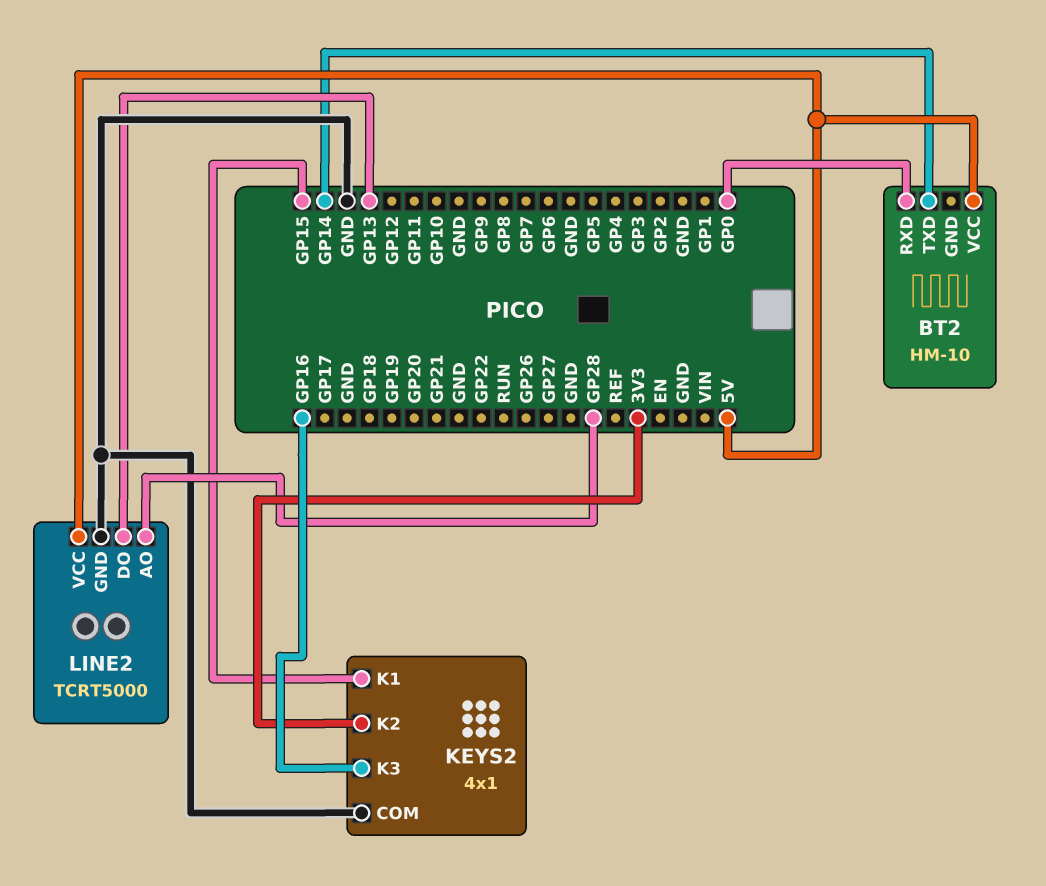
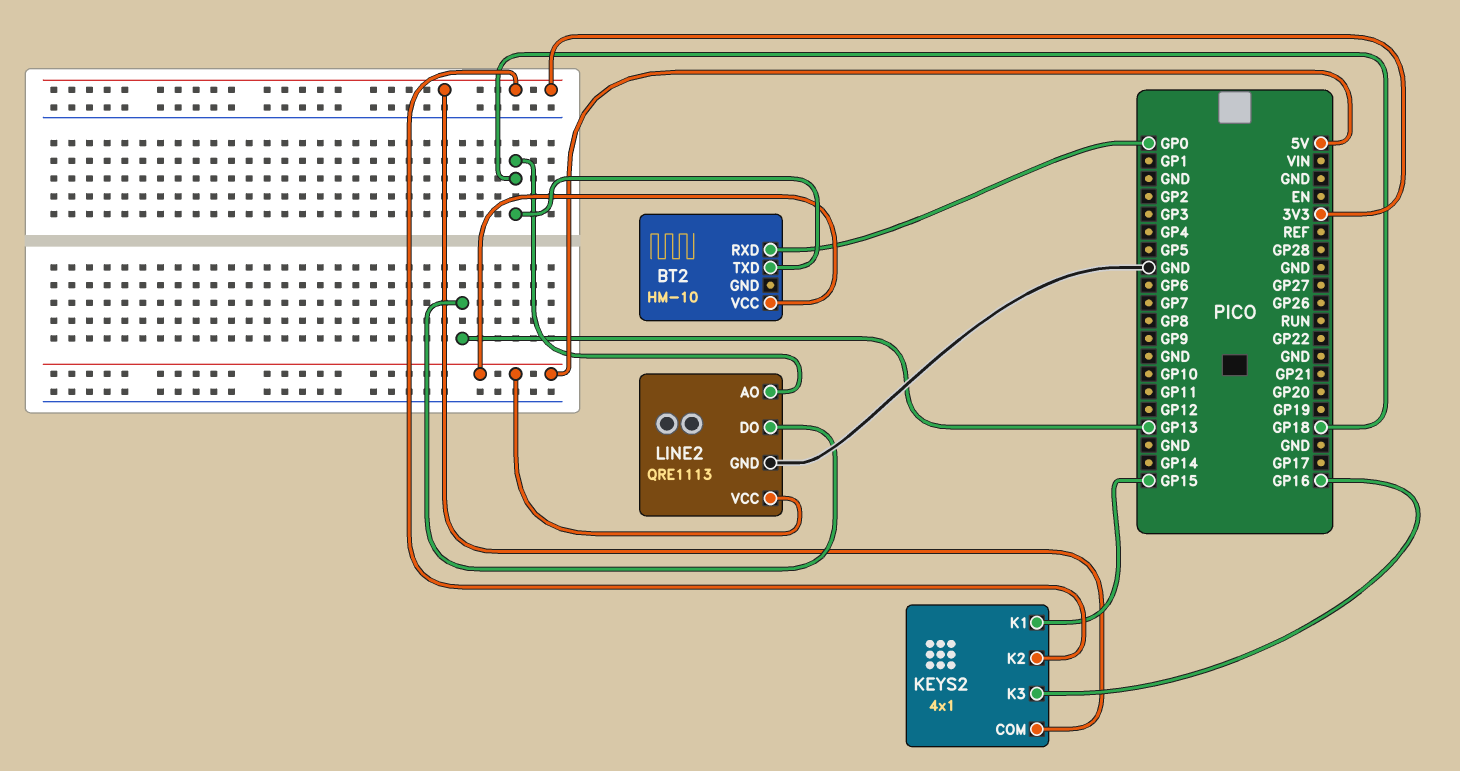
BT2 pin TXD: GP14 -> GP18
KEYS2 pin COM: GND -> 3V3
LINE2: TCRT5000 -> QRE1113
LINE2 pin AO: GP28 -> GP18

